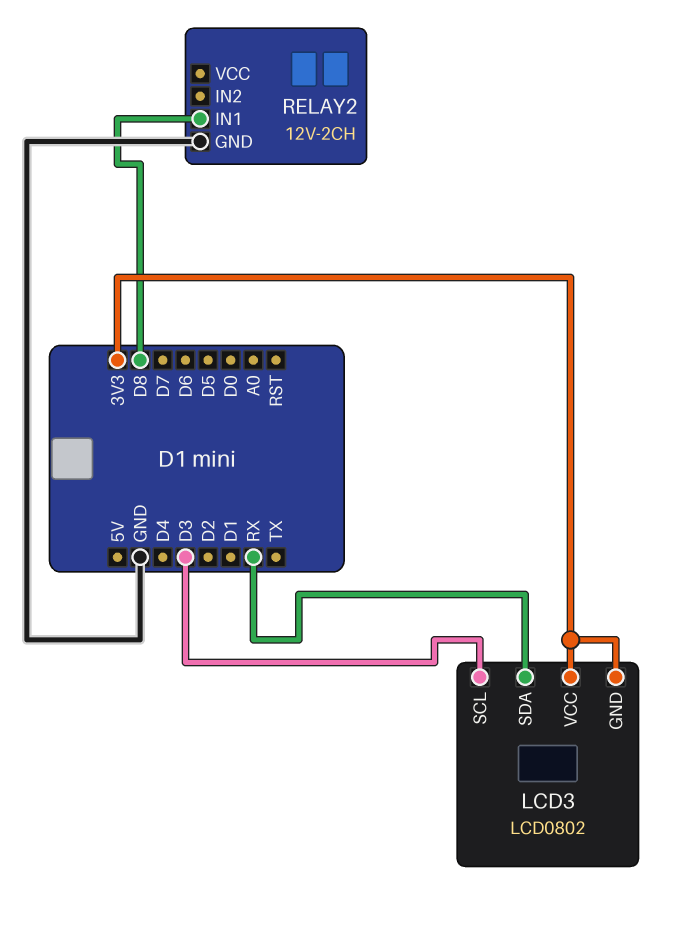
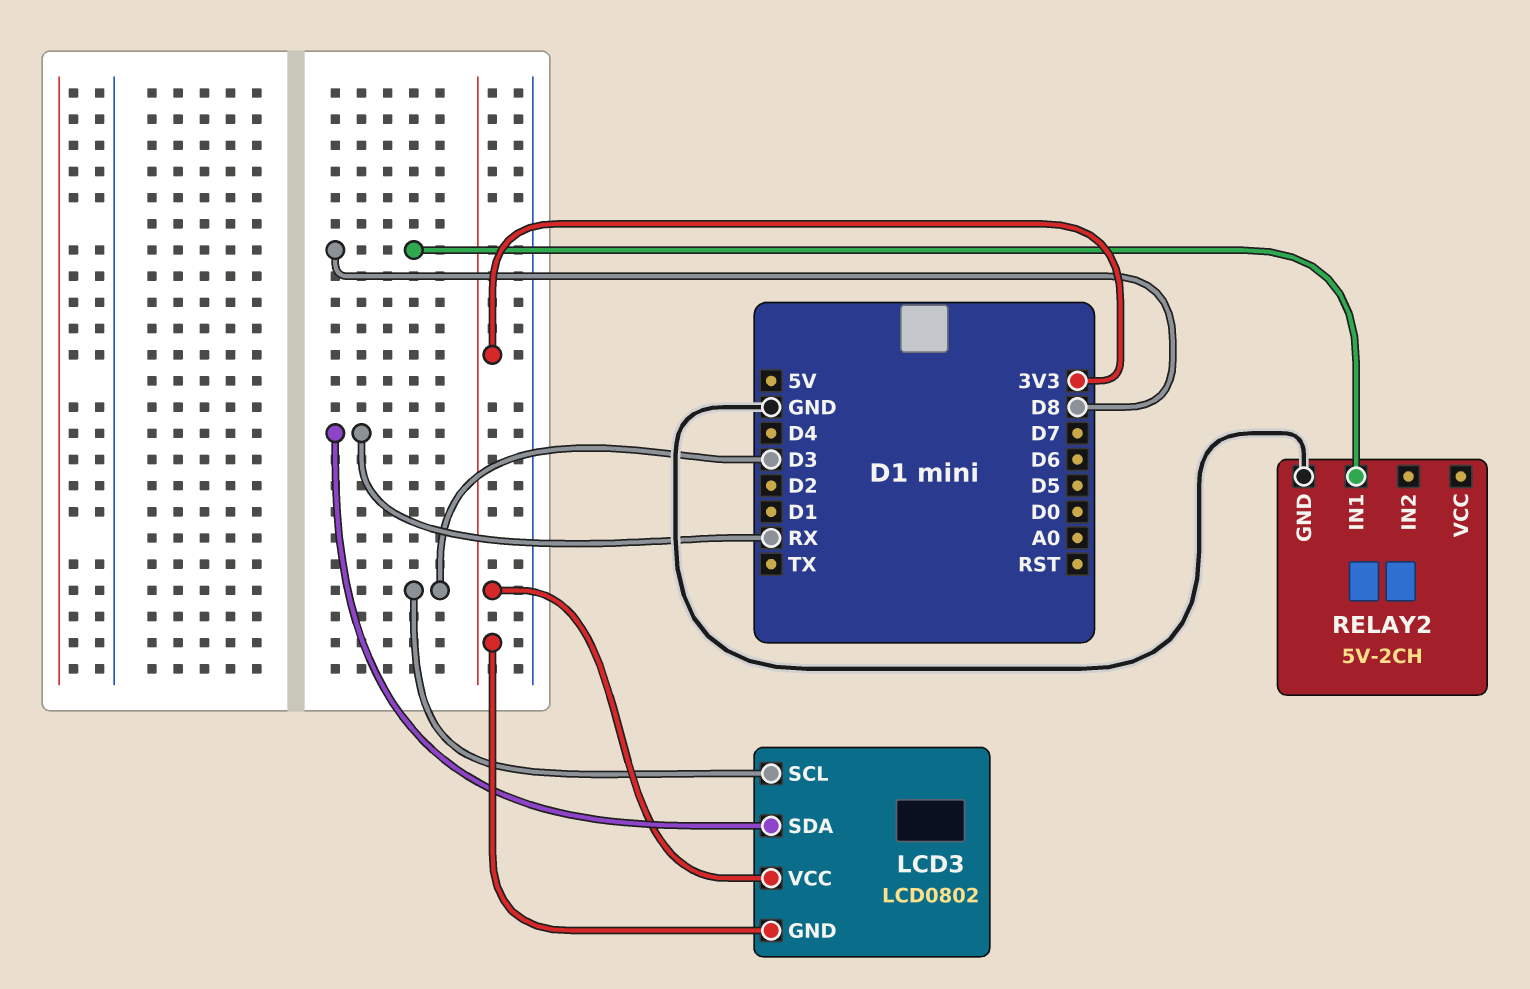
RELAY2: 12V-2CH -> 5V-2CH

